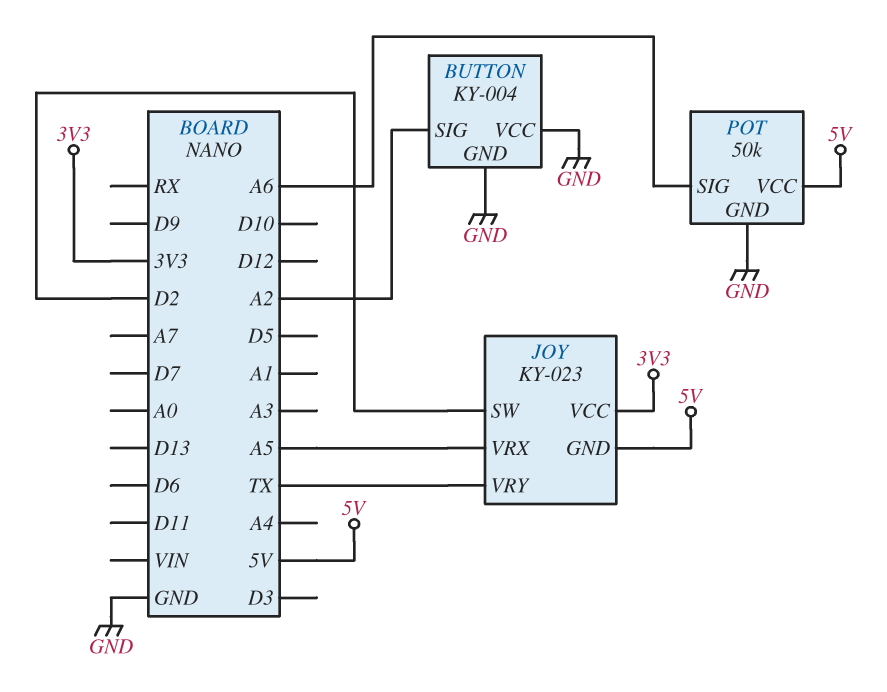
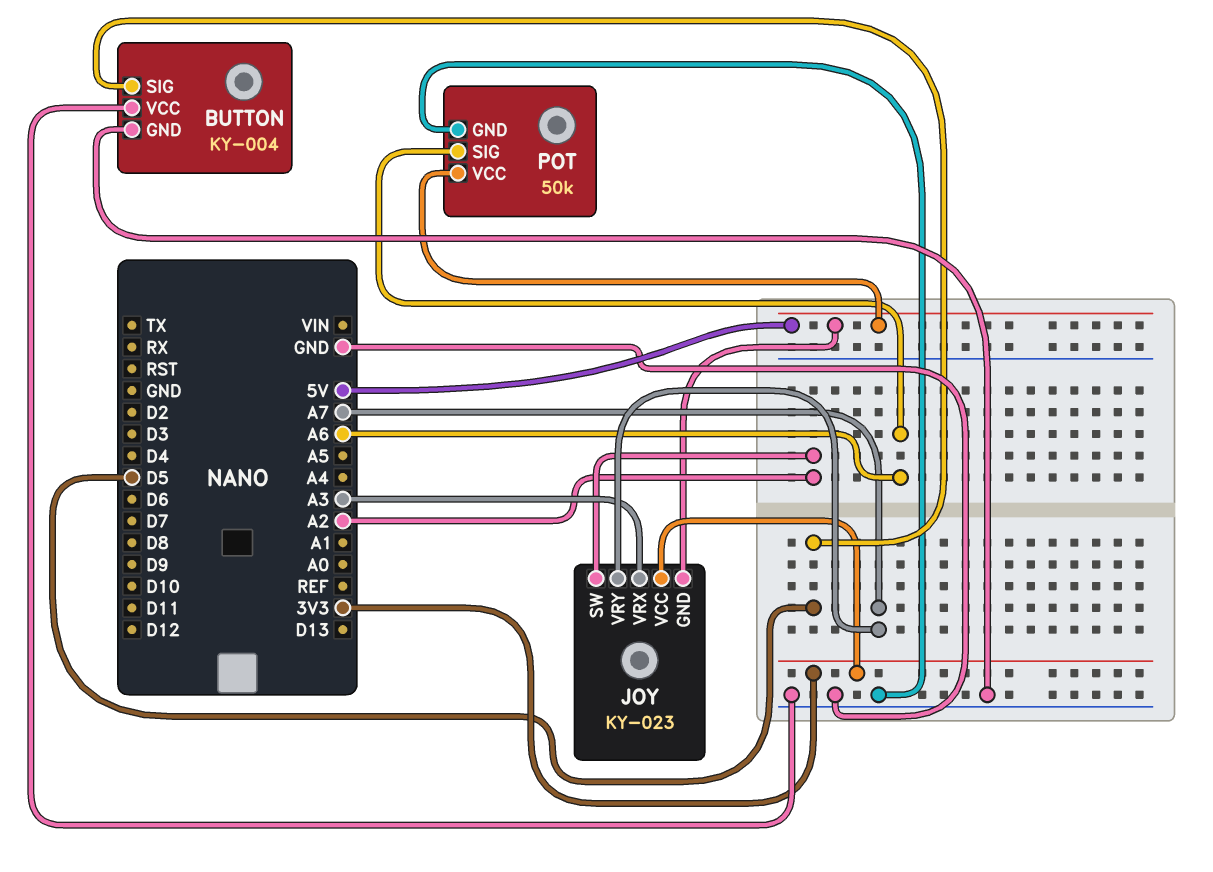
BUTTON pin SIG: A2 -> D5
JOY pin SW: D2 -> A2
JOY pin VRX: A5 -> A3
JOY pin VRY: TX -> A7

